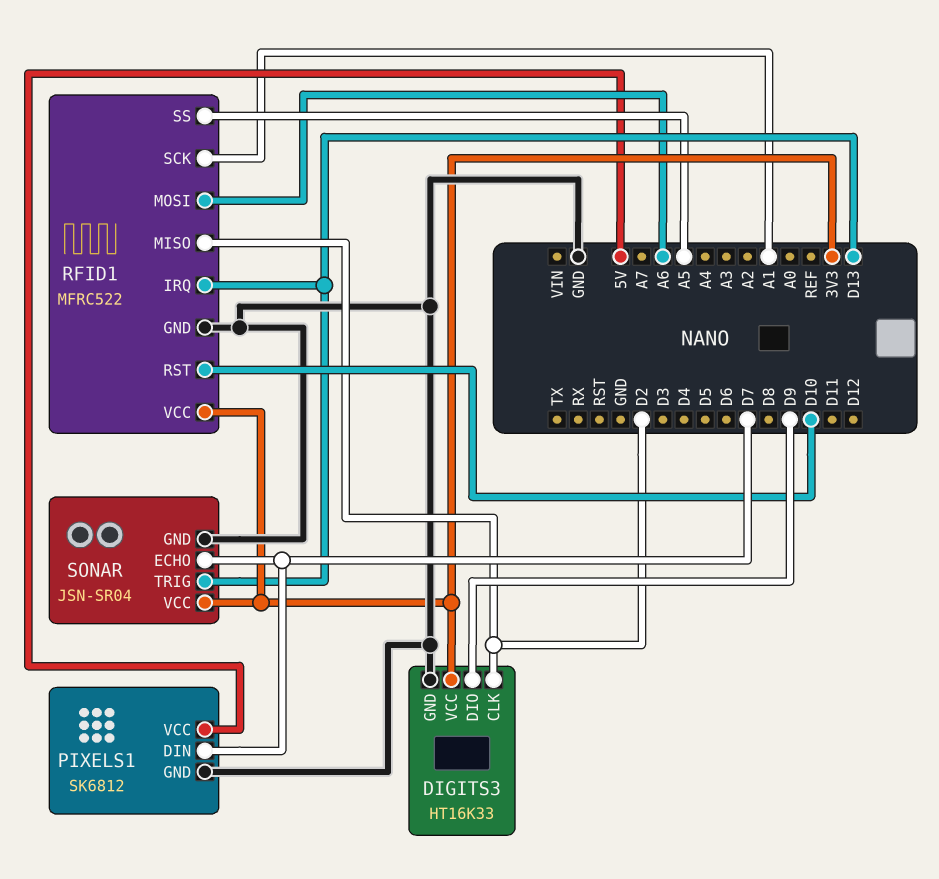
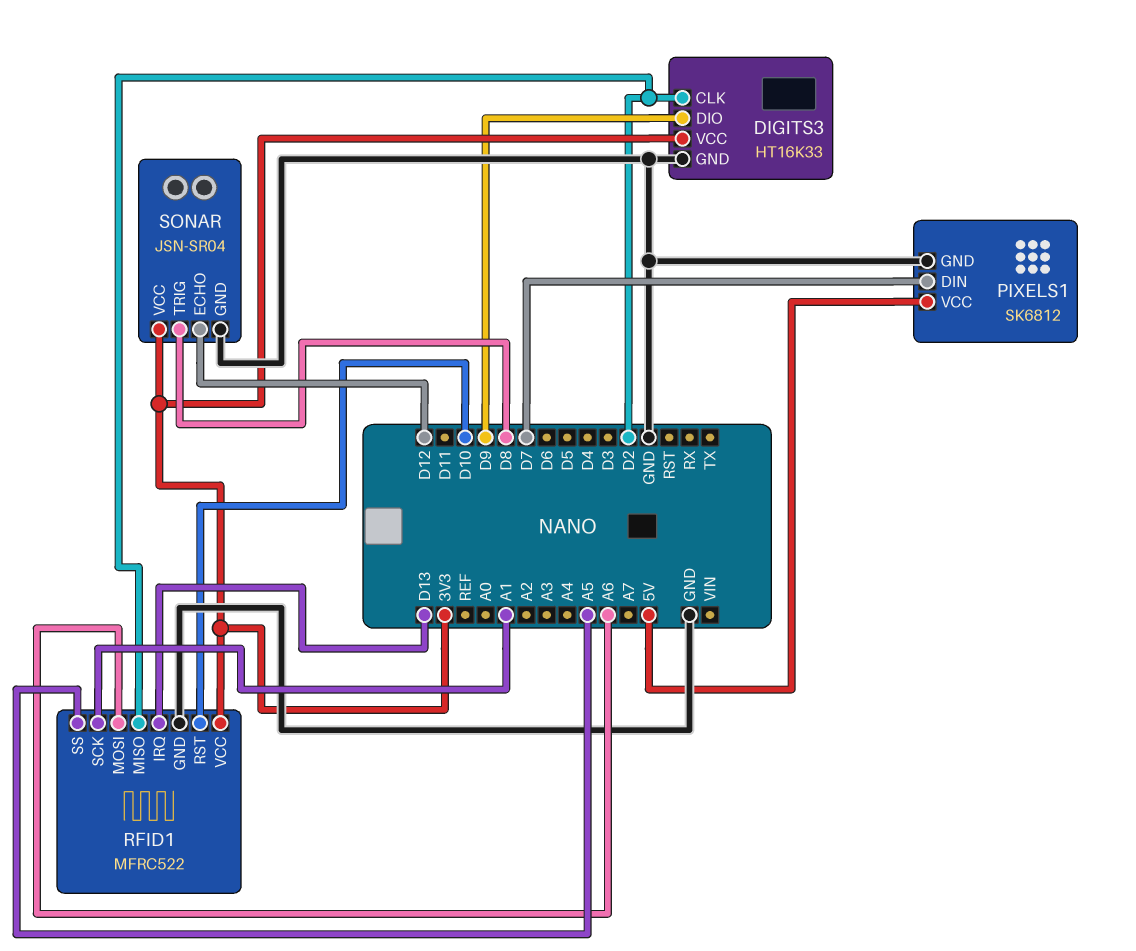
SONAR pin ECHO: D7 -> D12
SONAR pin TRIG: D13 -> D8

